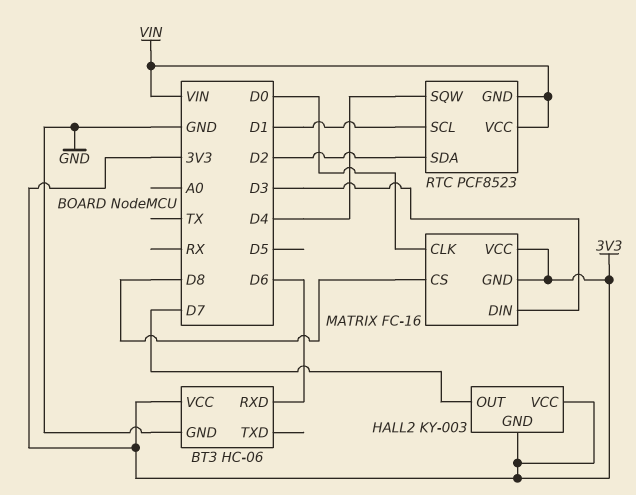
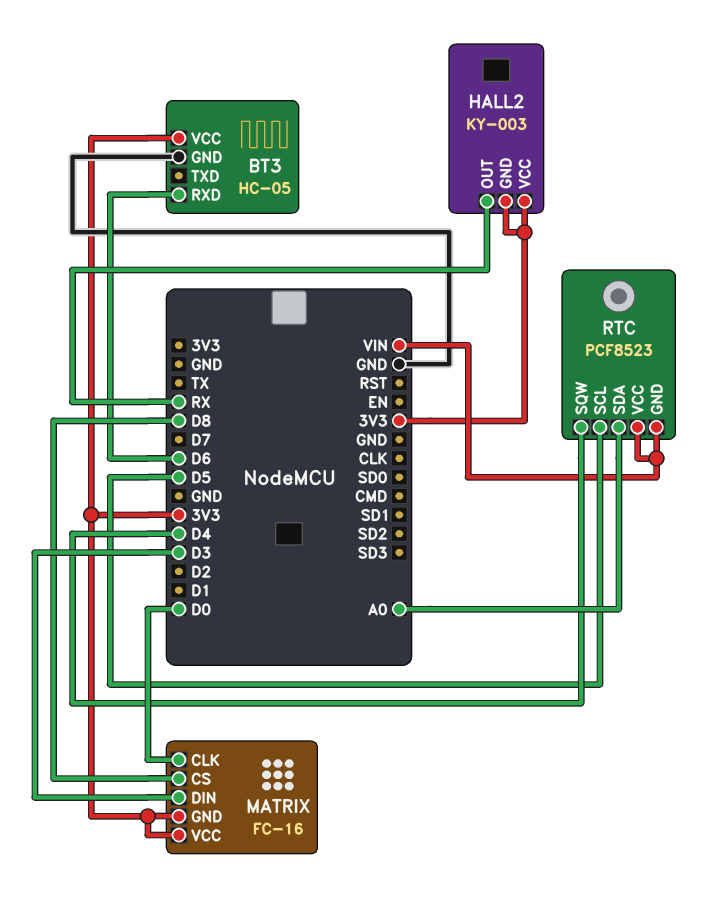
BT3: HC-06 -> HC-05
HALL2 pin OUT: D7 -> RX
RTC pin SCL: D1 -> D5
RTC pin SDA: D2 -> A0

